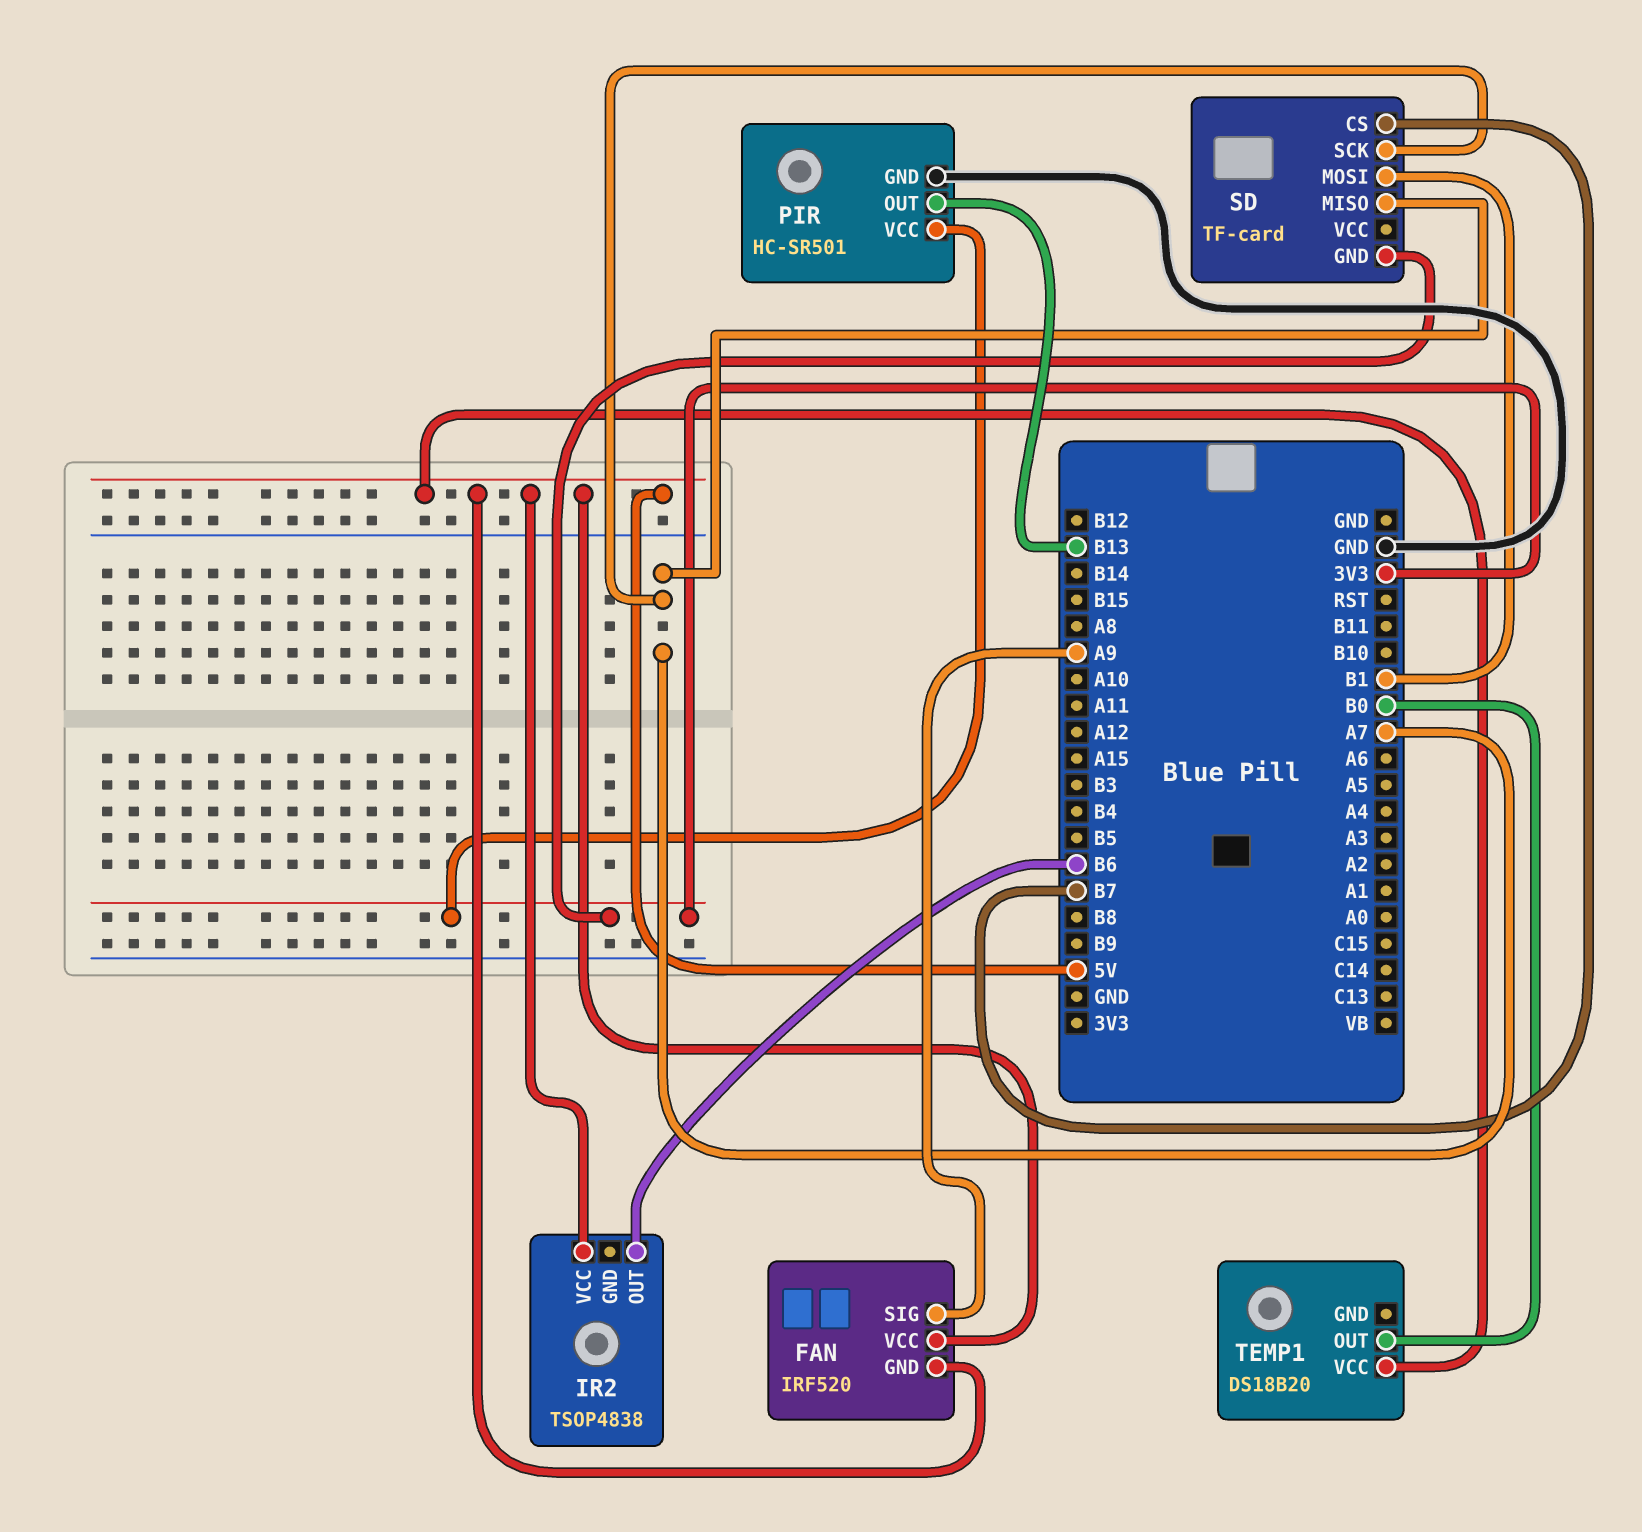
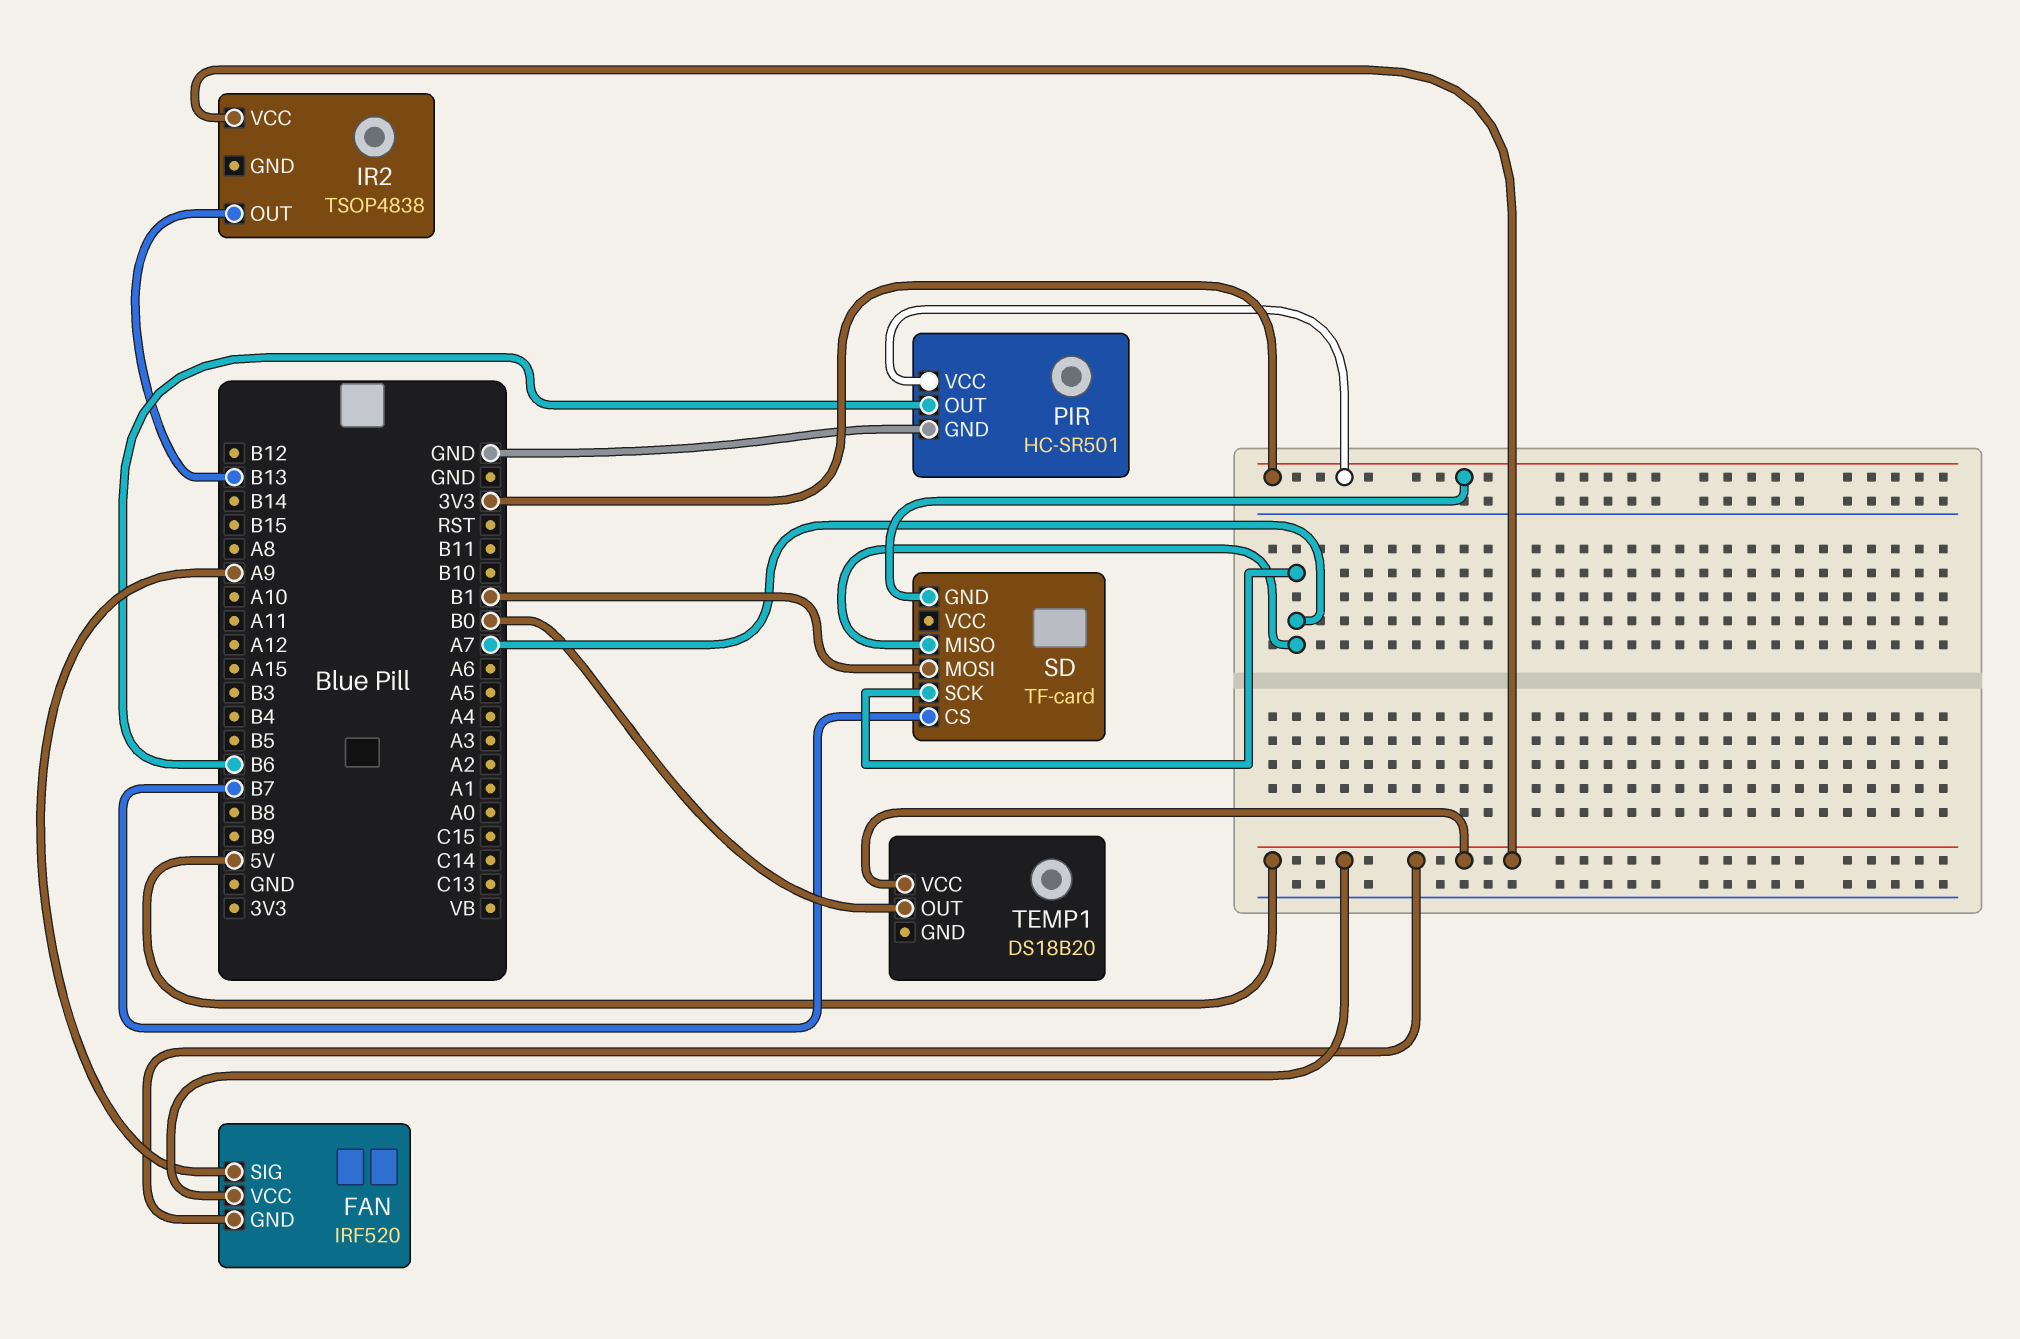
IR2 pin OUT: B6 -> B13
PIR pin OUT: B13 -> B6

